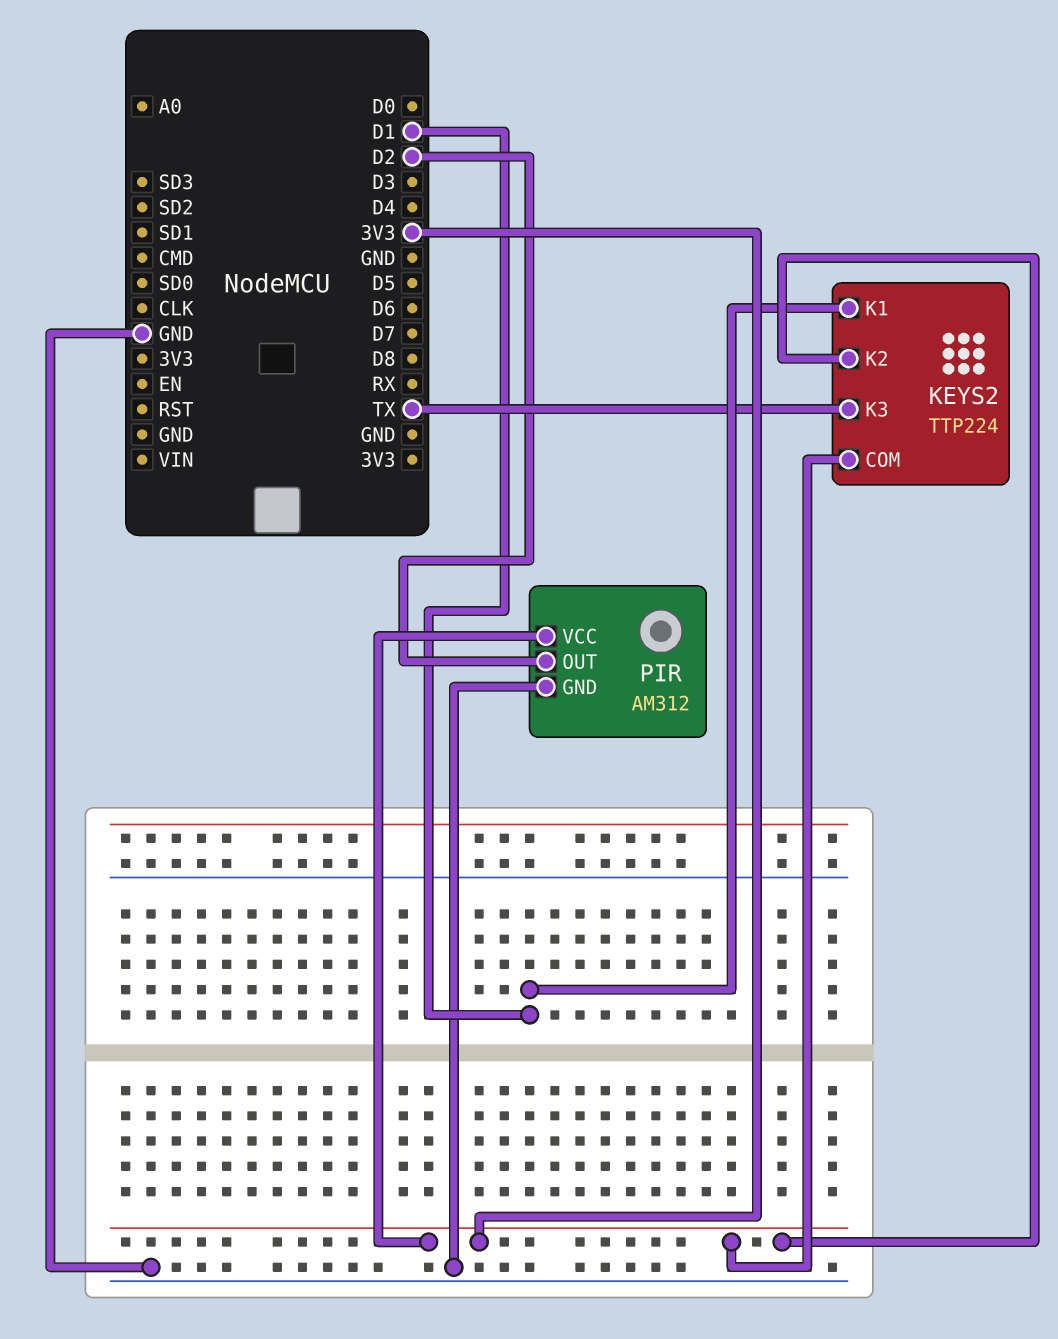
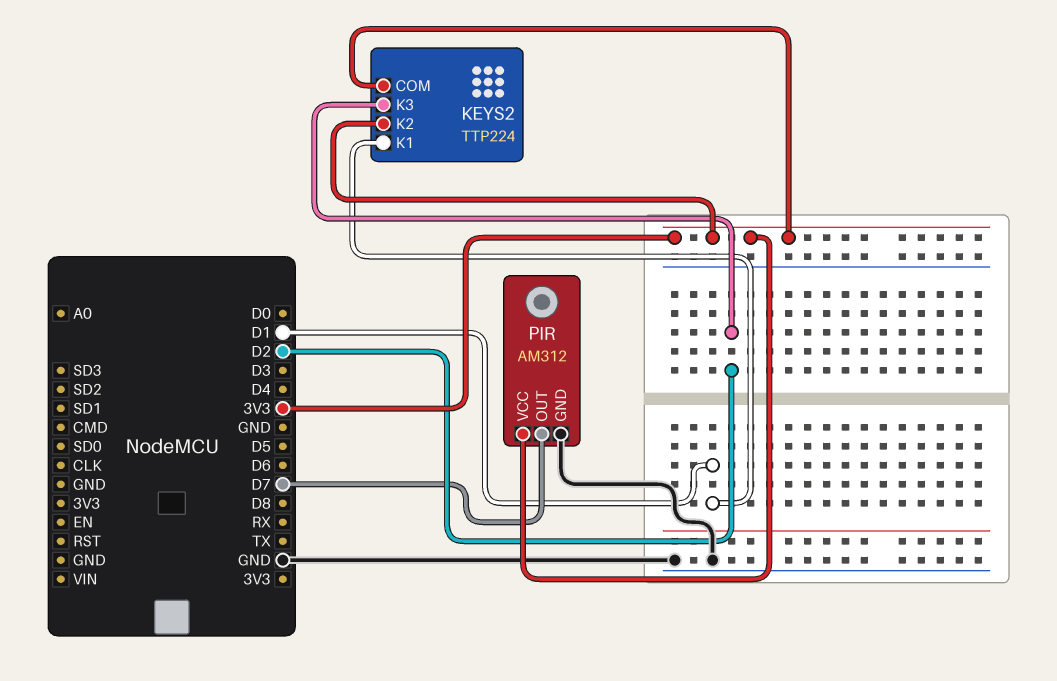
KEYS2 pin K3: TX -> D2
PIR pin OUT: D2 -> D7

